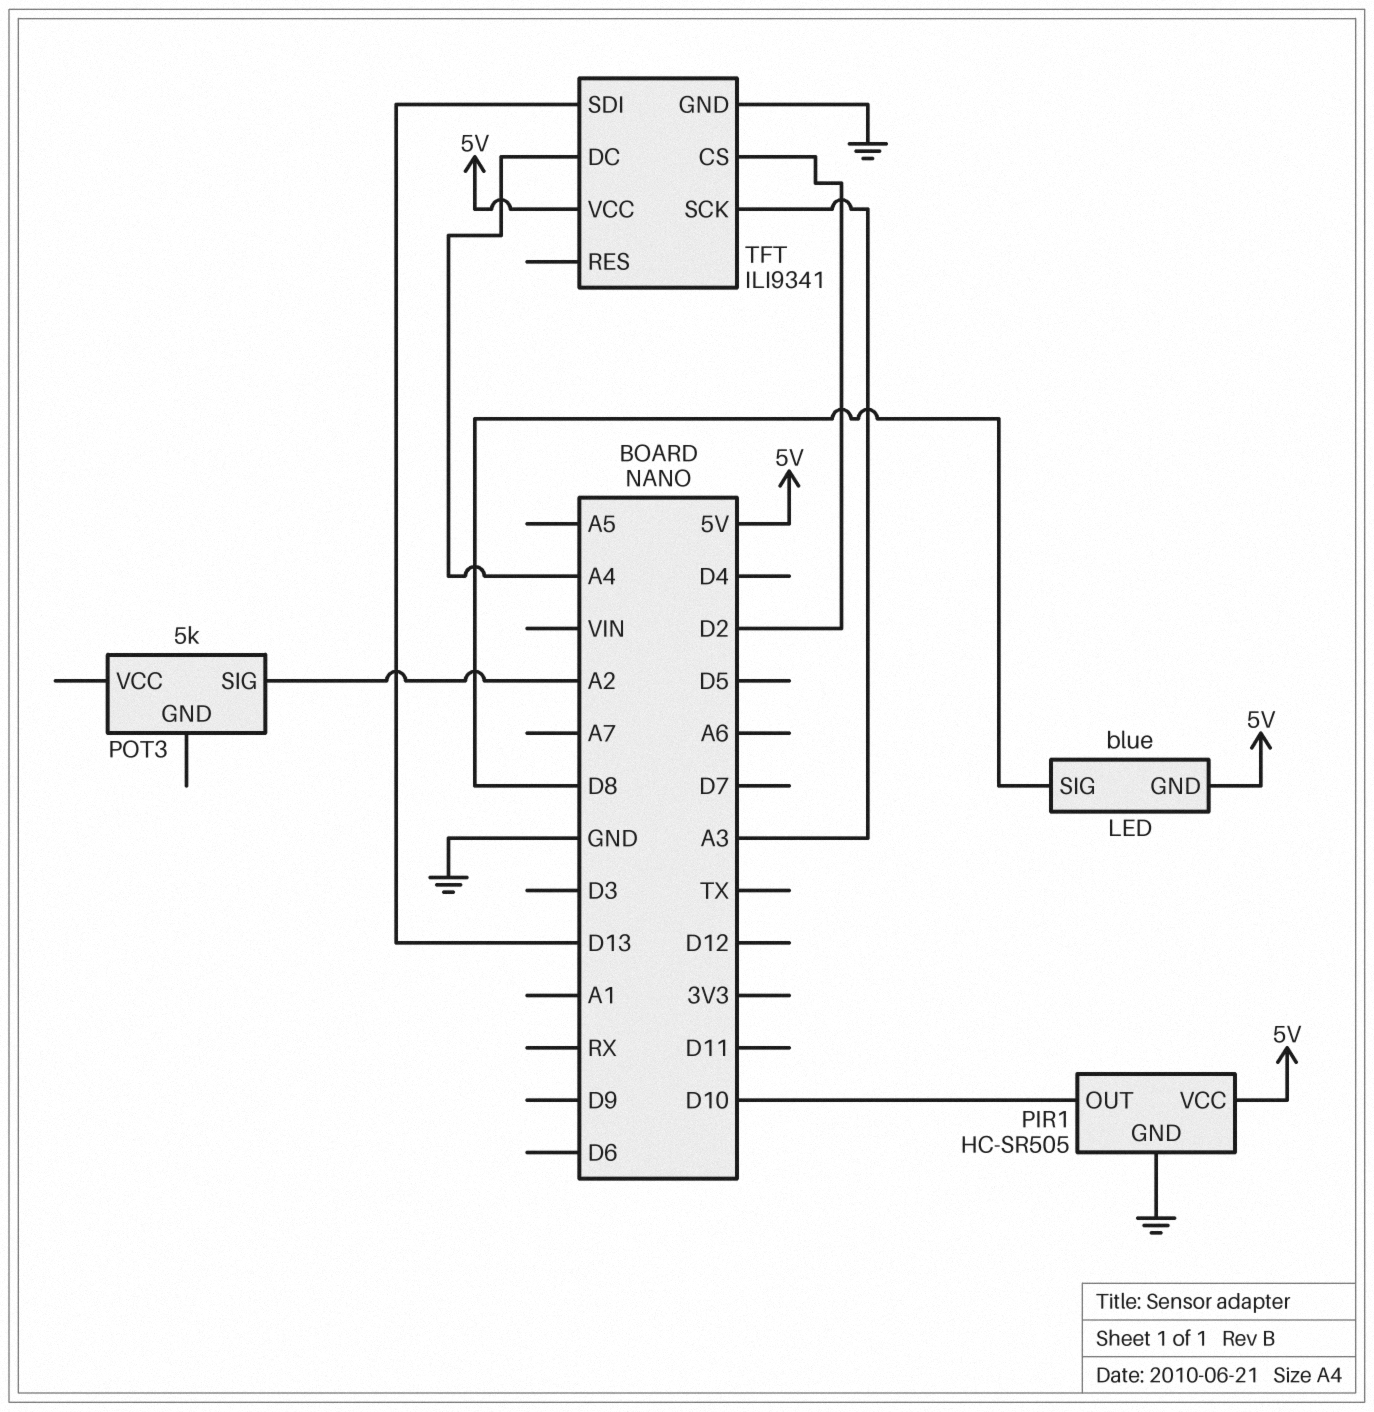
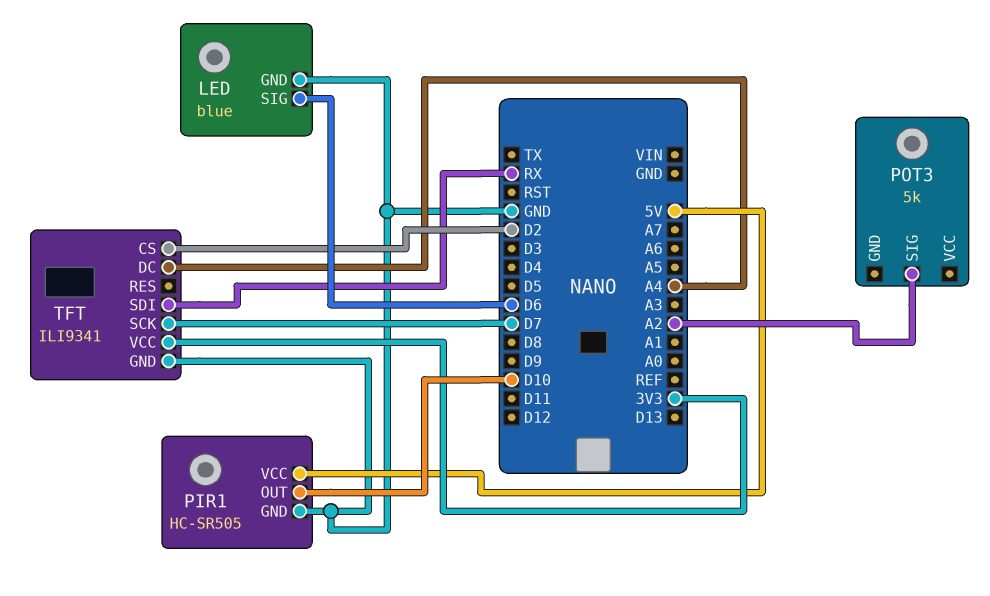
LED pin GND: 5V -> GND
LED pin SIG: D8 -> D6
TFT pin SCK: A3 -> D7
TFT pin SDI: D13 -> RX
TFT pin VCC: 5V -> 3V3

